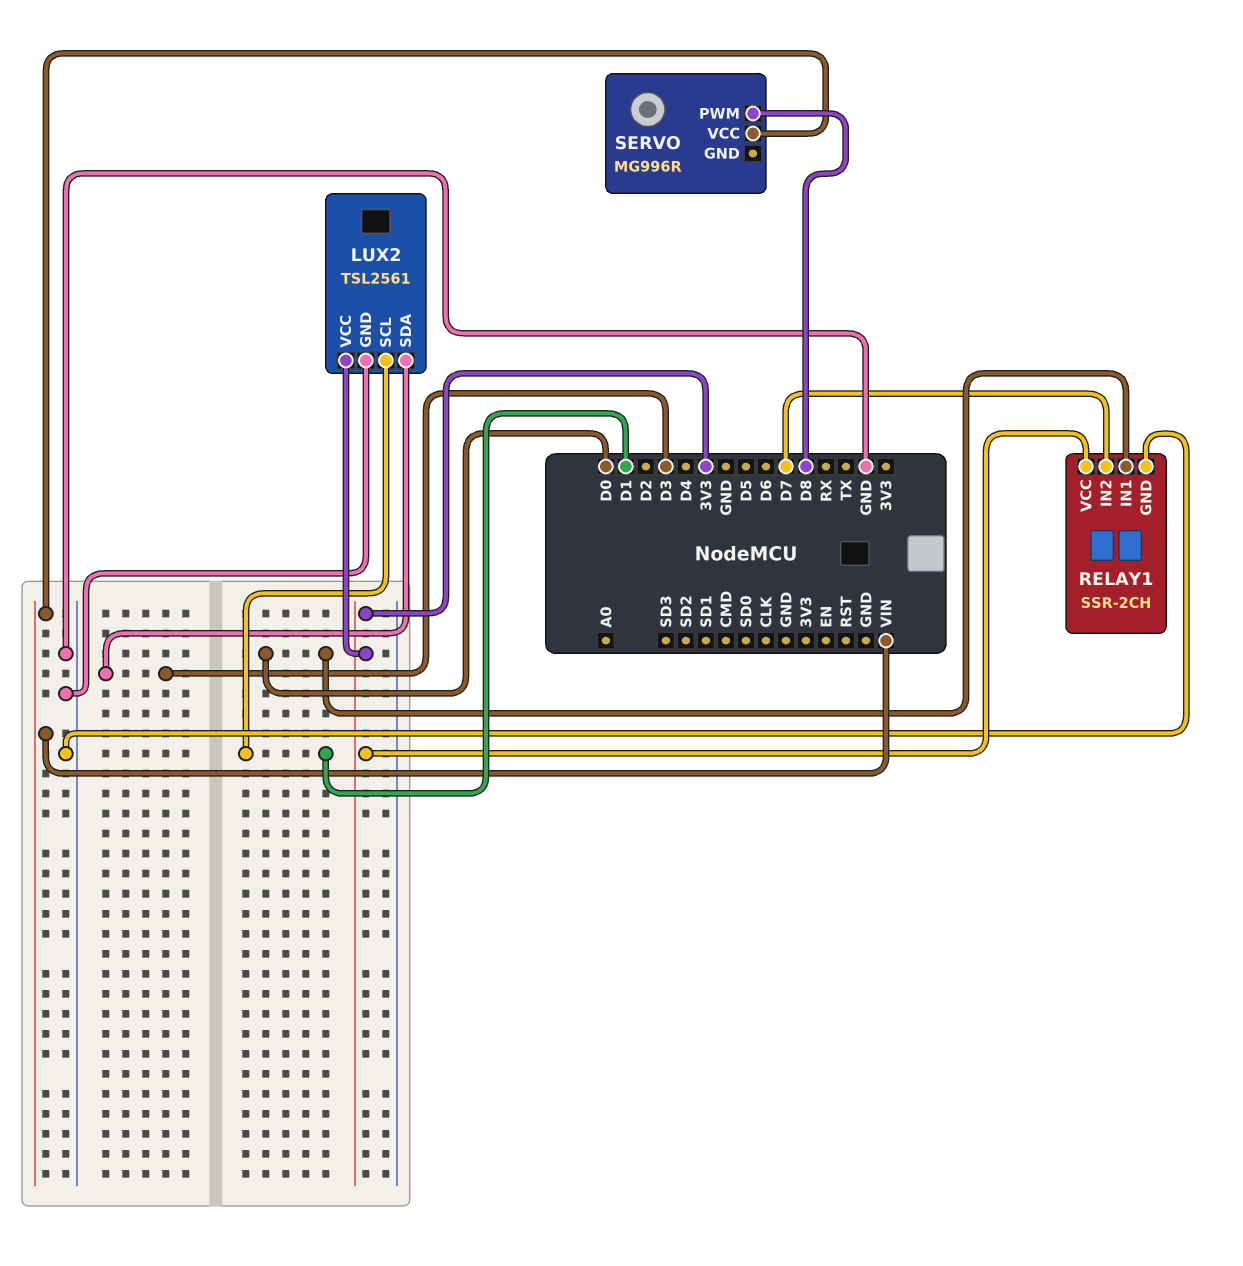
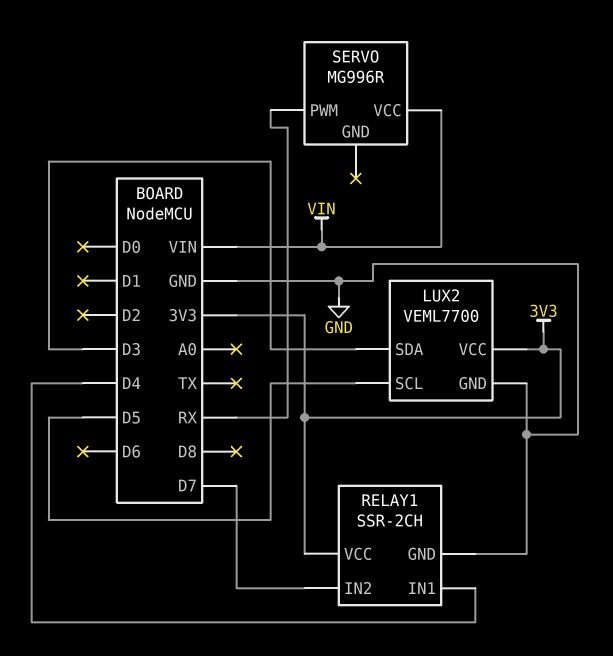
LUX2: TSL2561 -> VEML7700
LUX2 pin SCL: D1 -> D5
RELAY1 pin IN1: D0 -> D4
SERVO pin PWM: D8 -> RX

